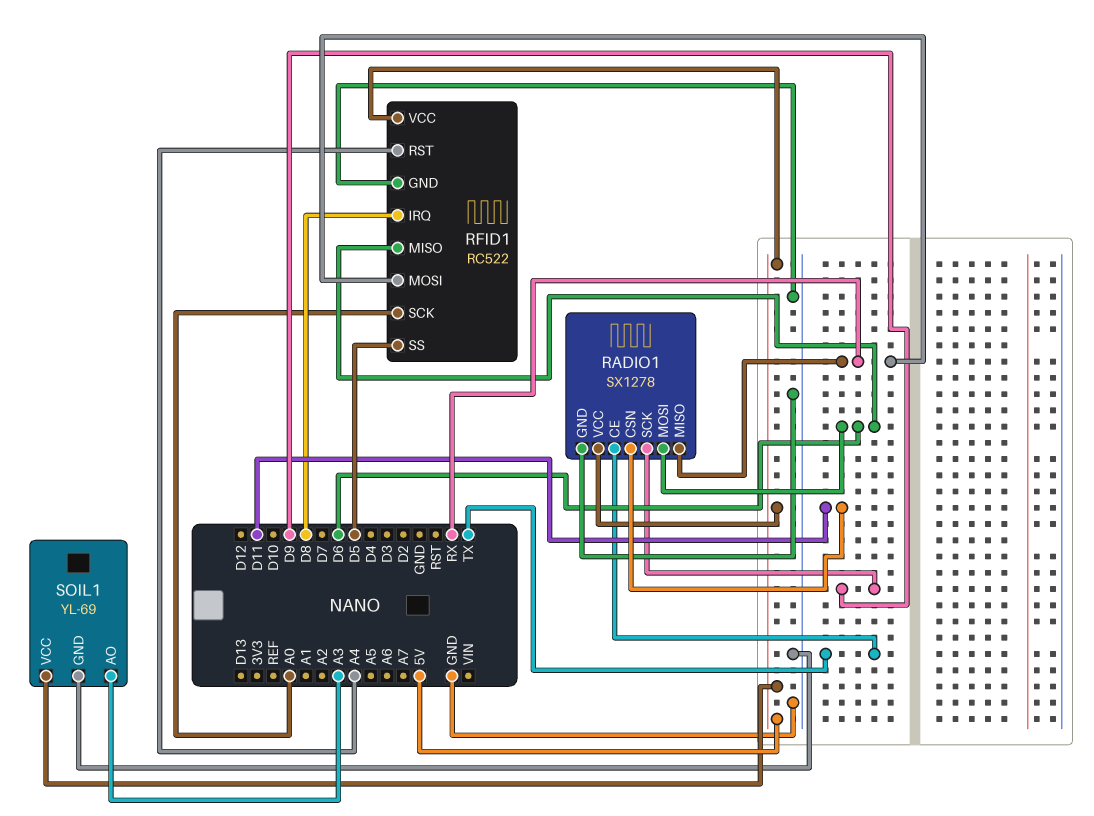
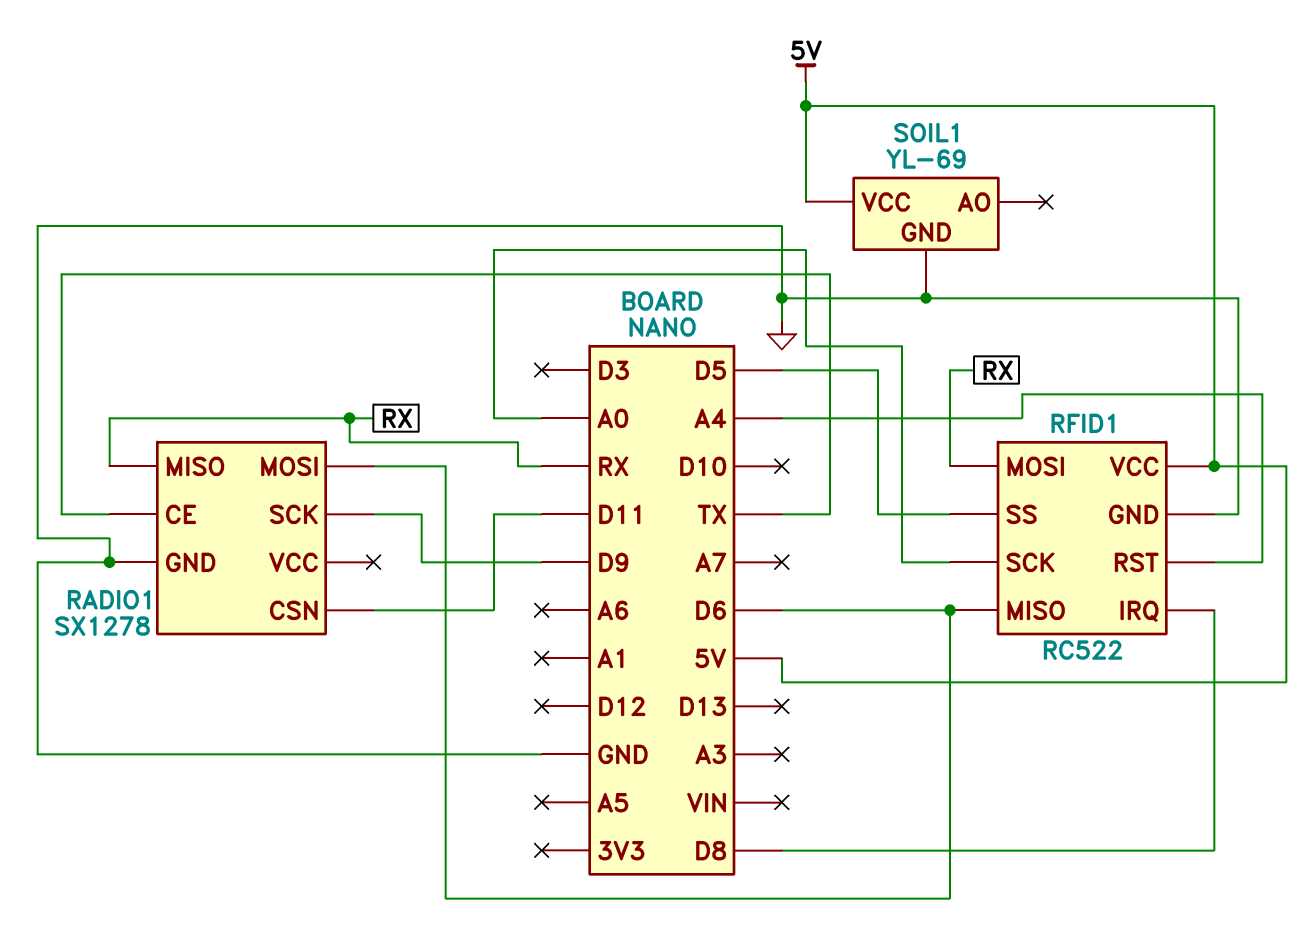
RADIO1 pin VCC: 5V -> none
SOIL1 pin AO: A3 -> none

